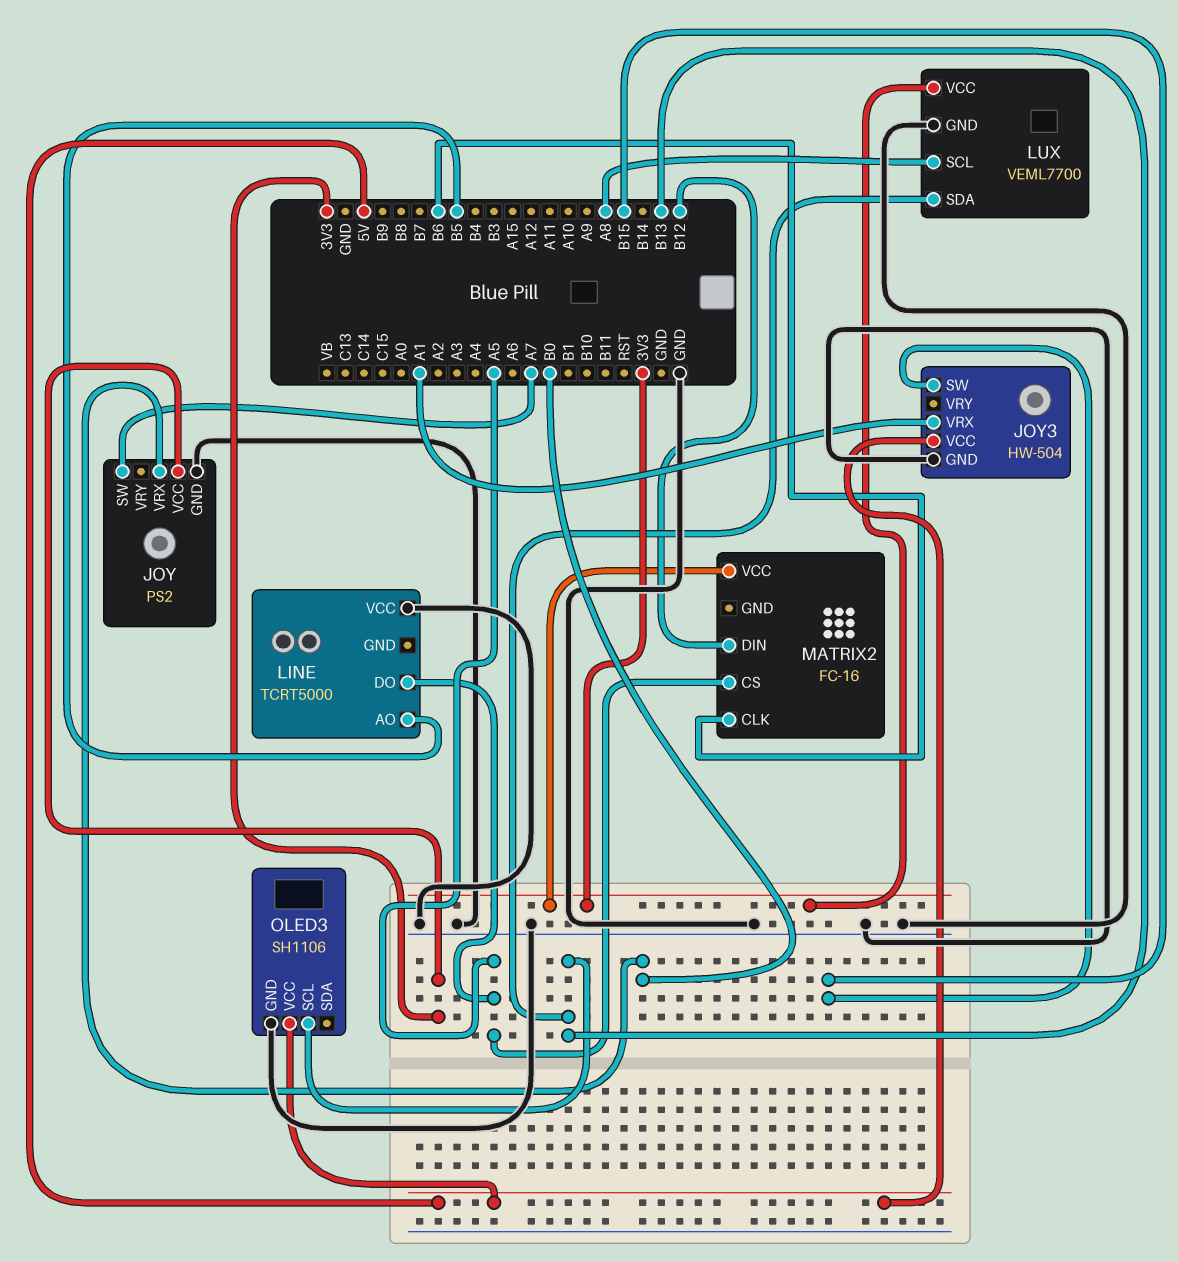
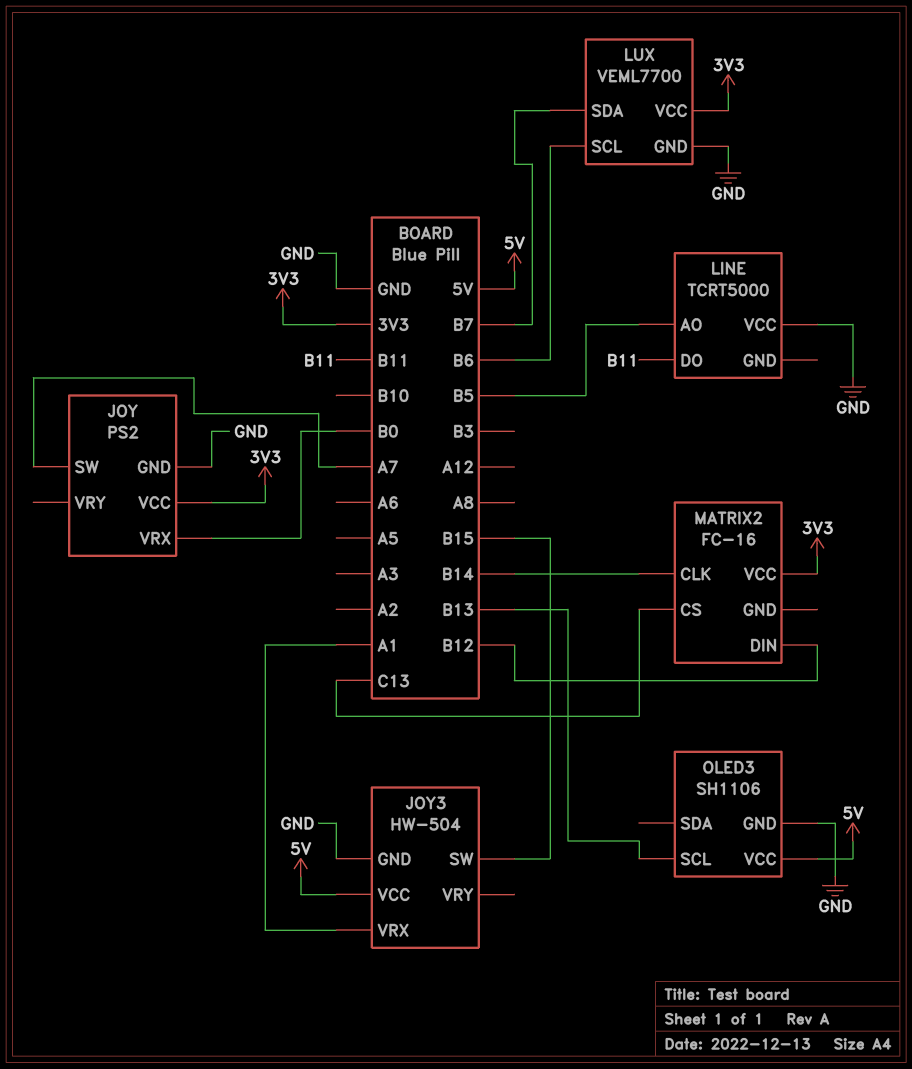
LINE pin DO: A5 -> B11
LUX pin SCL: A8 -> B6
LUX pin SDA: B13 -> B7
MATRIX2 pin CLK: B6 -> B14
MATRIX2 pin CS: A5 -> C13

